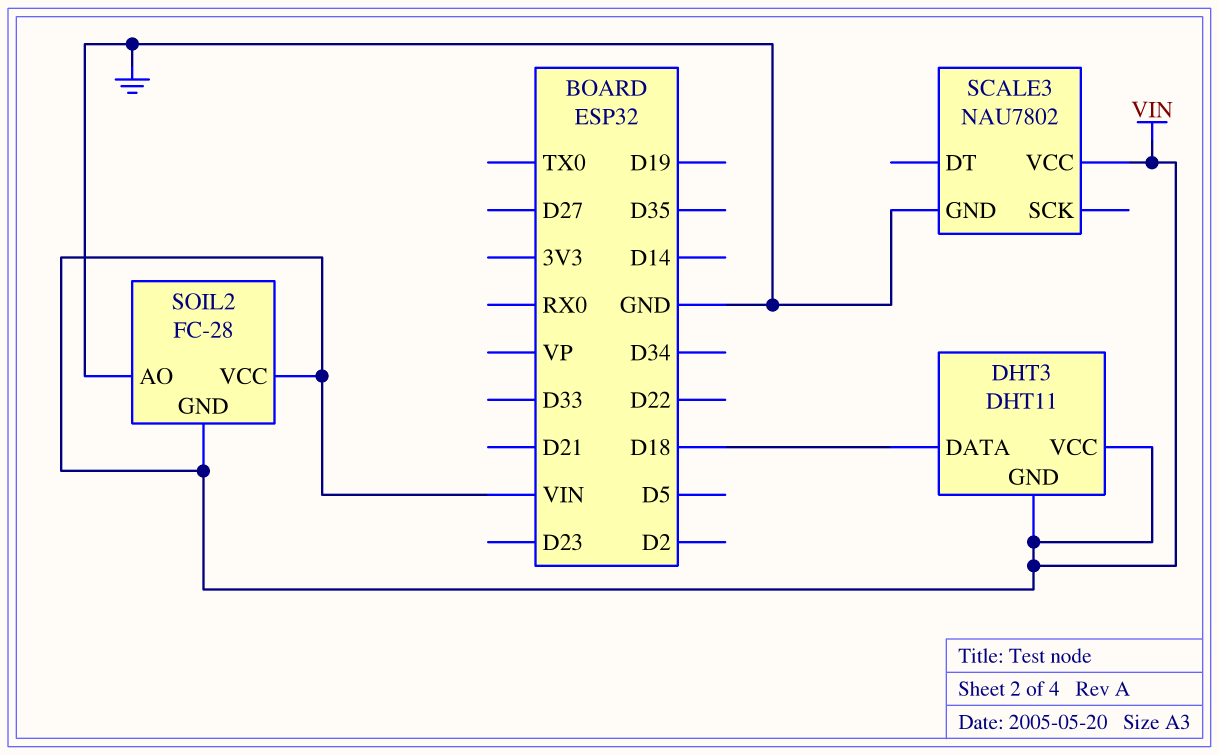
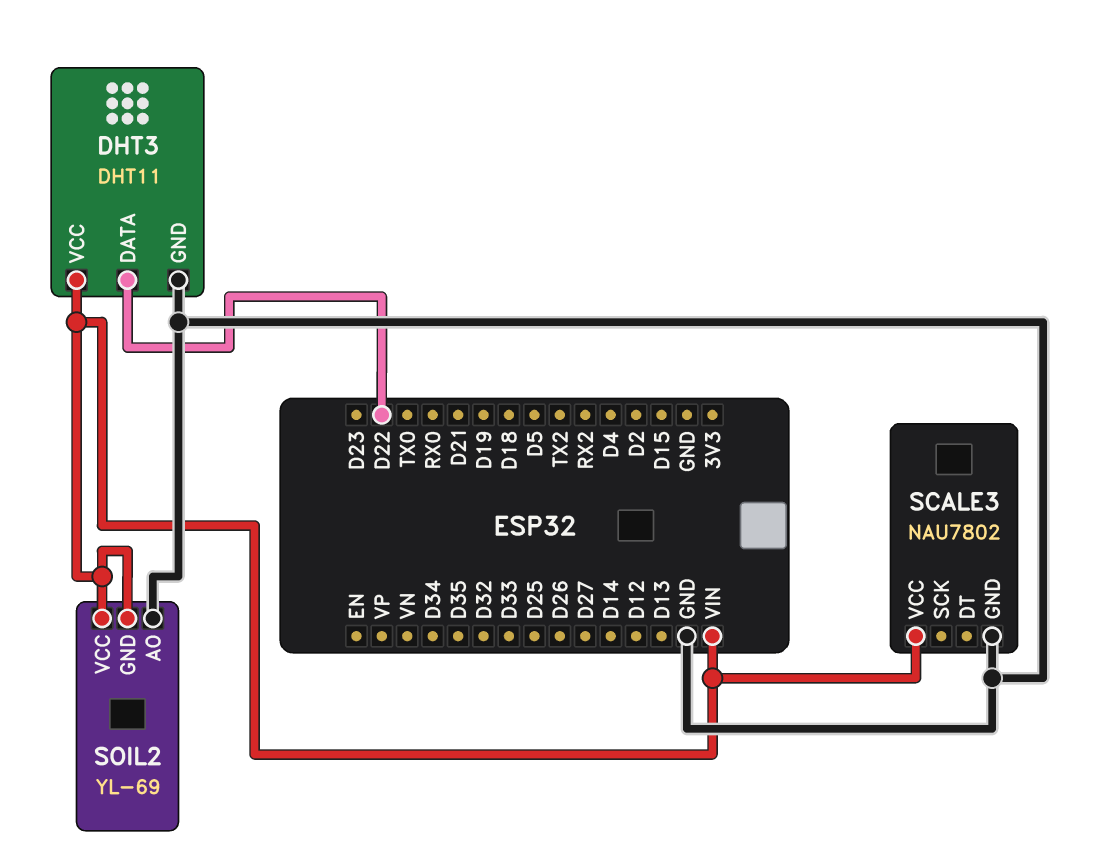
DHT3 pin DATA: D18 -> D22
DHT3 pin GND: VIN -> GND
SOIL2: FC-28 -> YL-69

